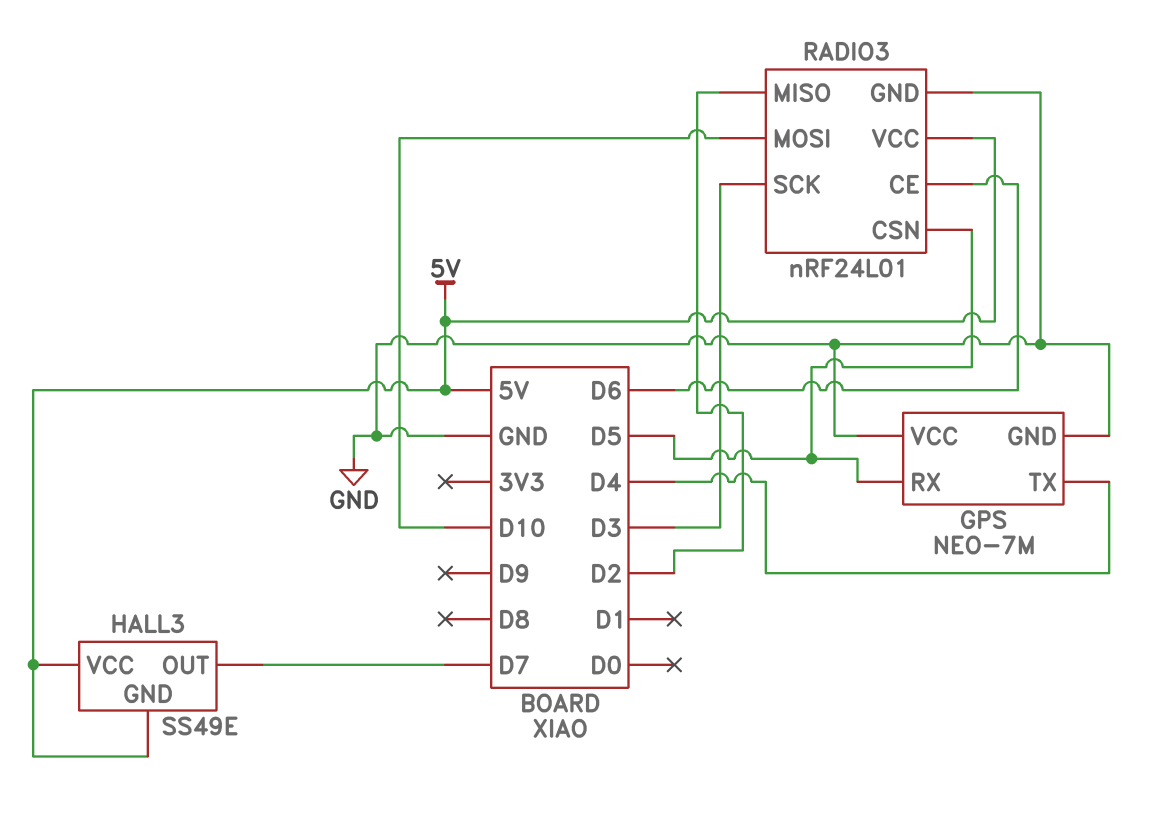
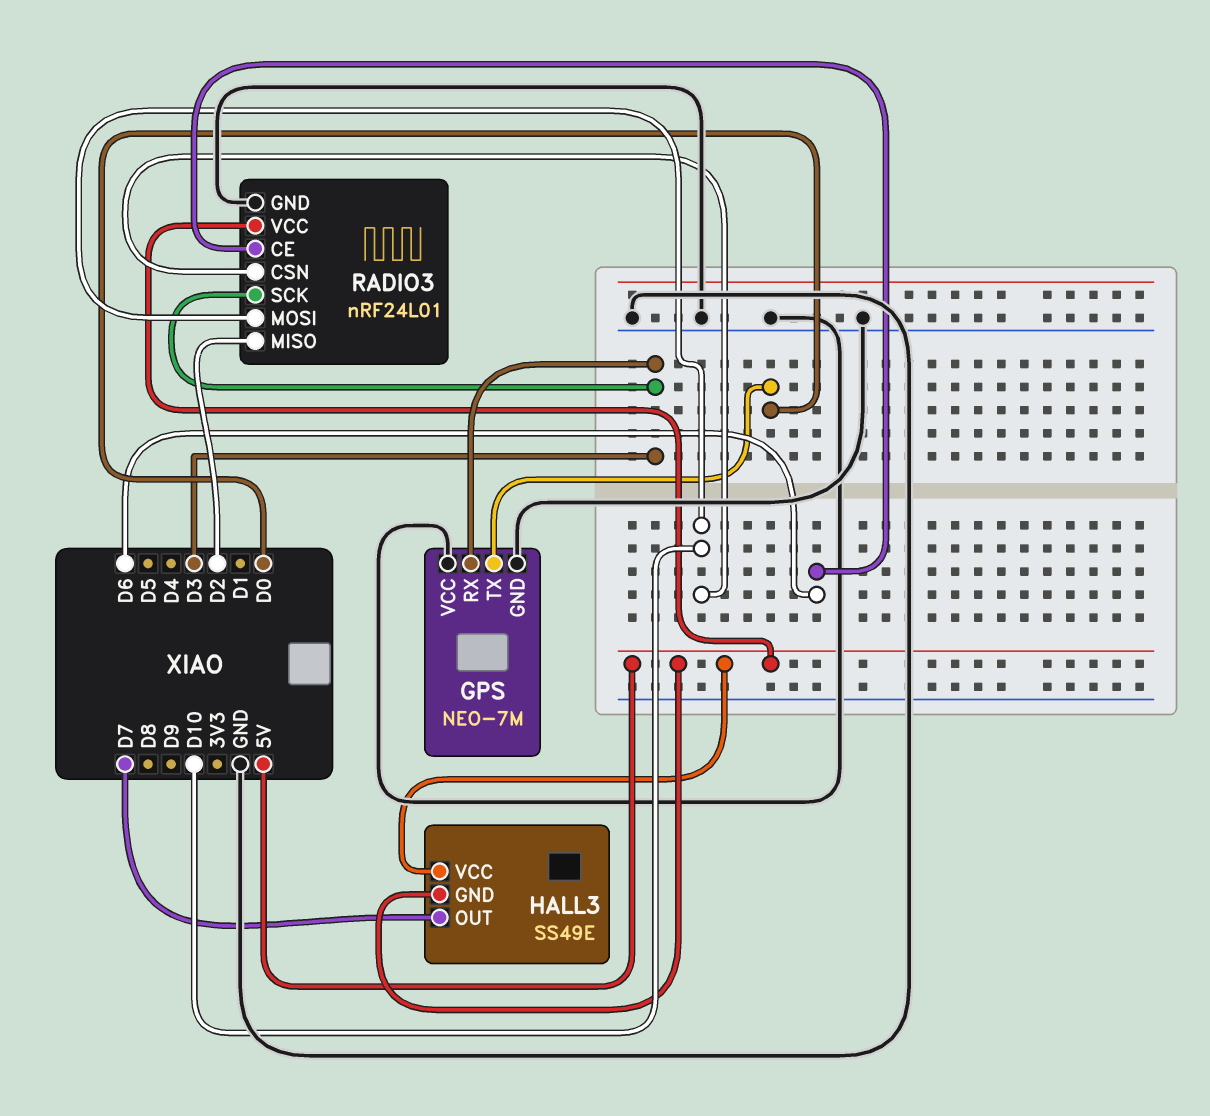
GPS pin RX: D5 -> D3
GPS pin TX: D4 -> D0
RADIO3 pin CSN: D5 -> D10

